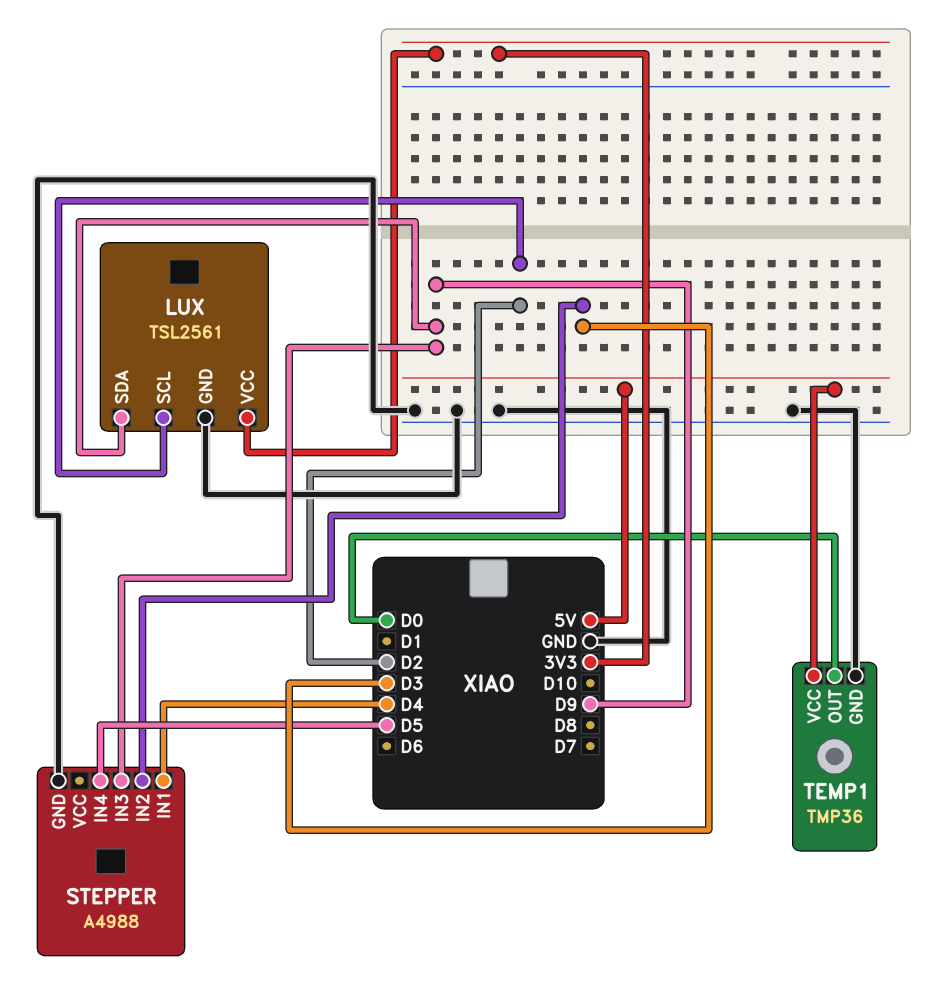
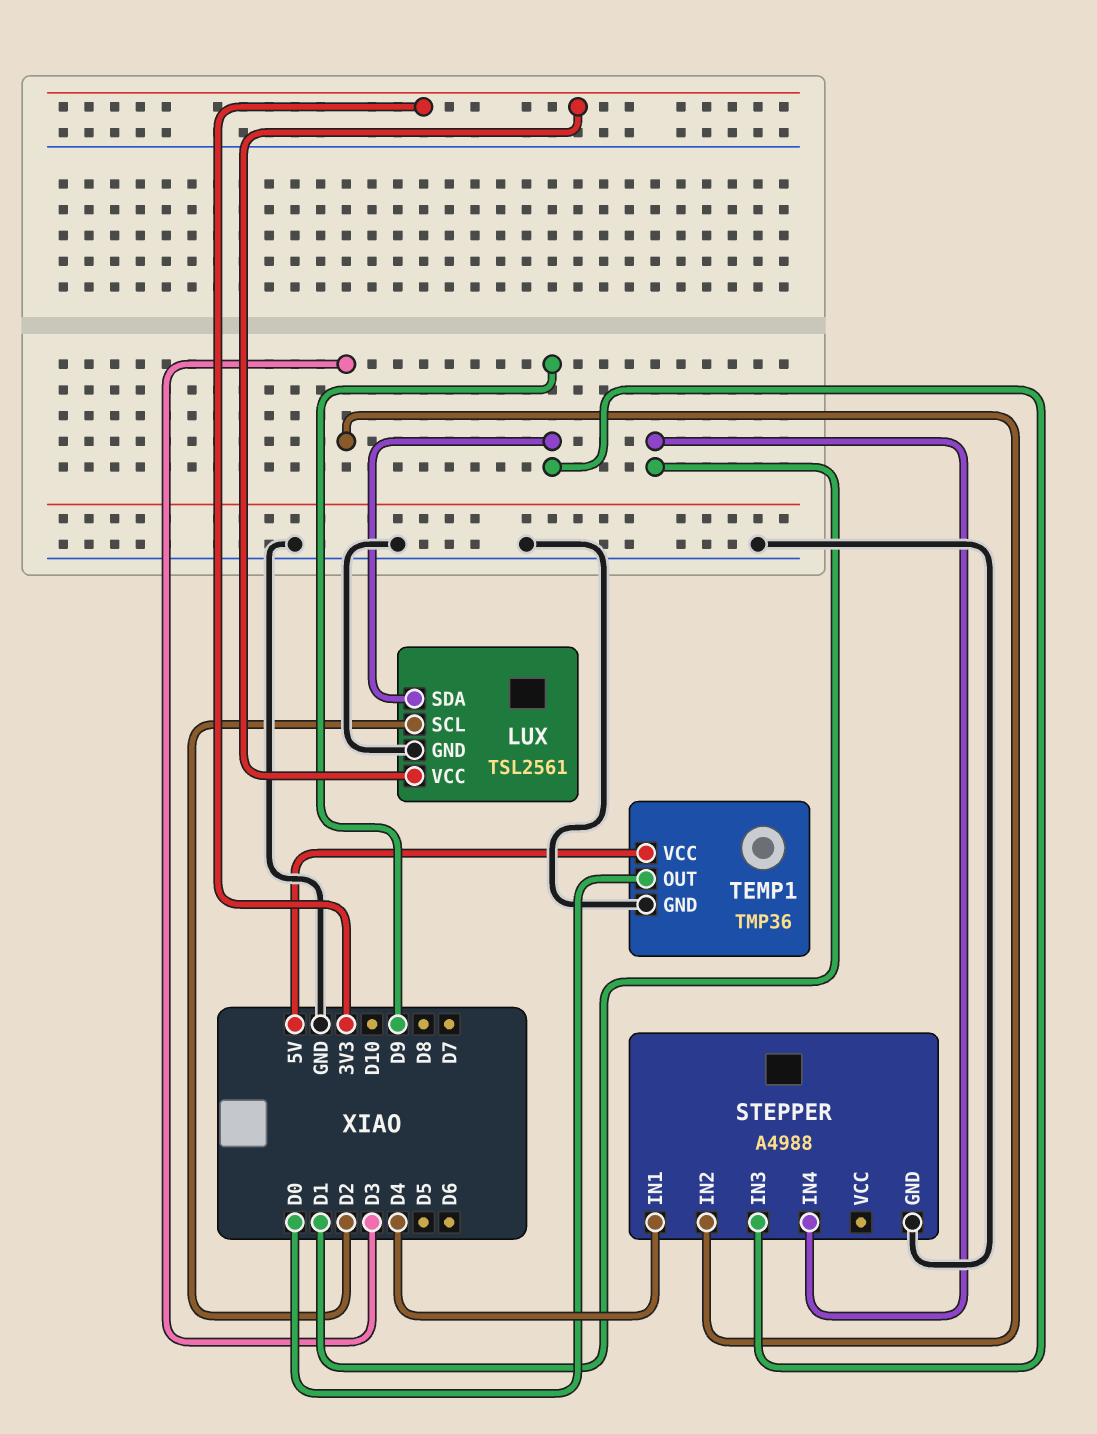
STEPPER pin IN4: D5 -> D1

